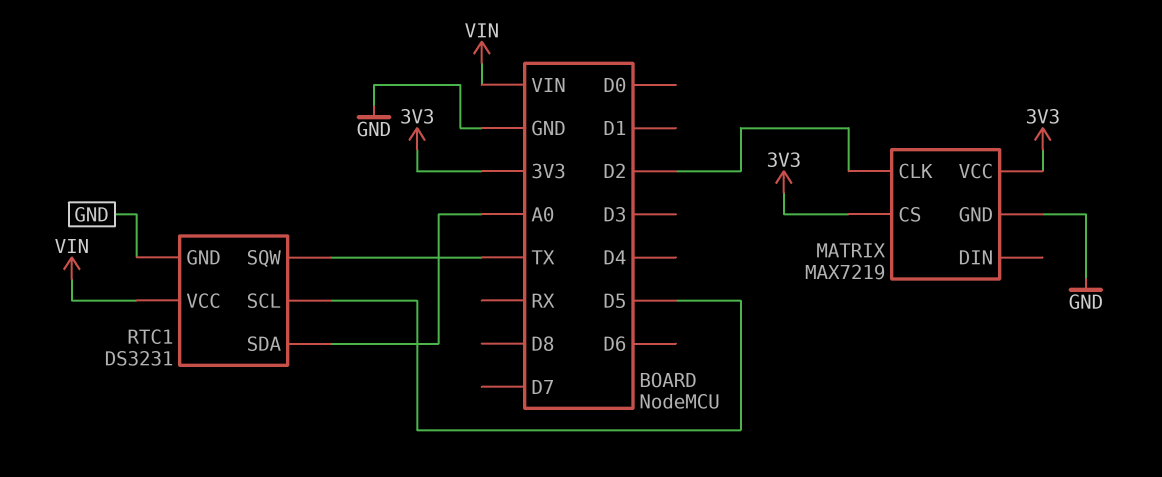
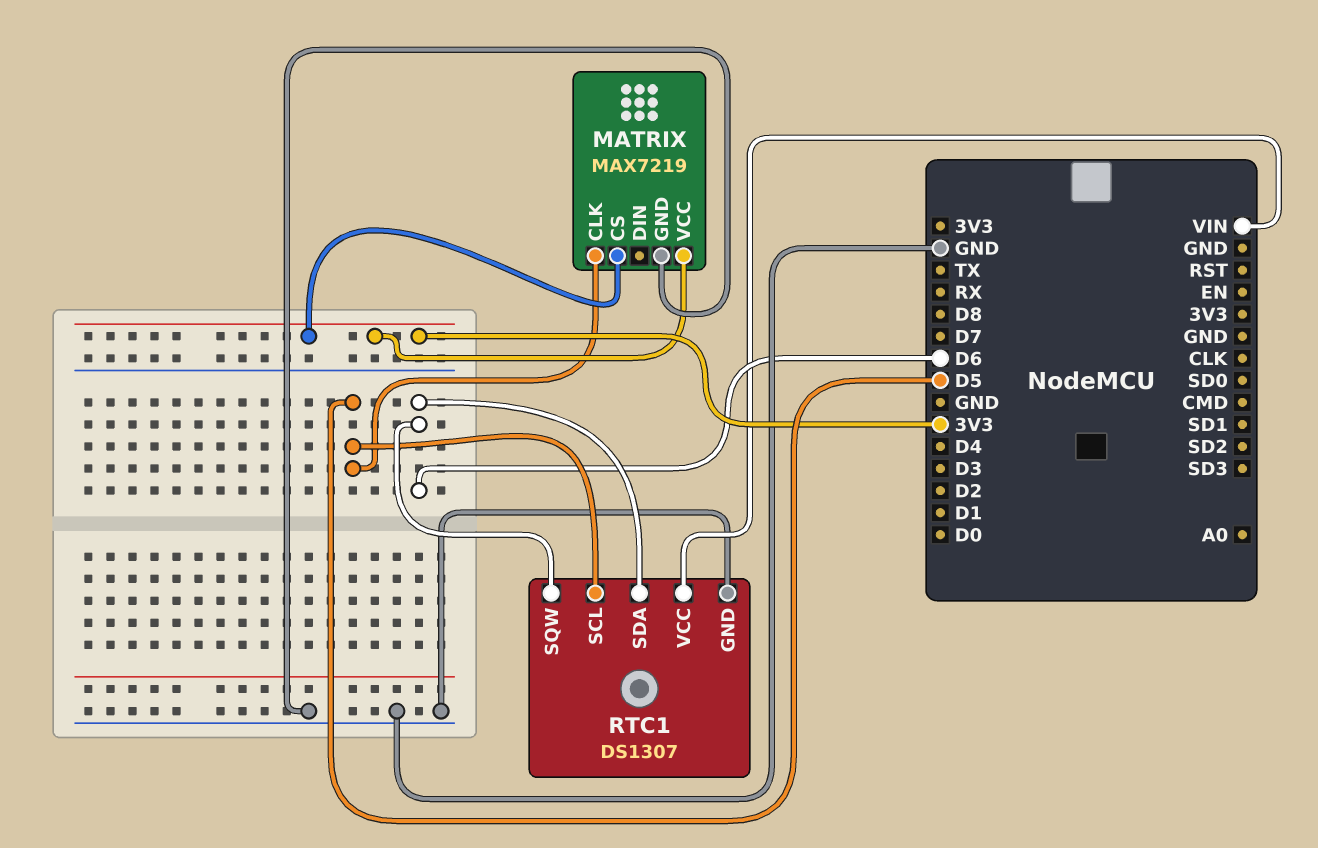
MATRIX pin CLK: D2 -> D5
RTC1: DS3231 -> DS1307
RTC1 pin SDA: A0 -> D6
RTC1 pin SQW: TX -> D6

